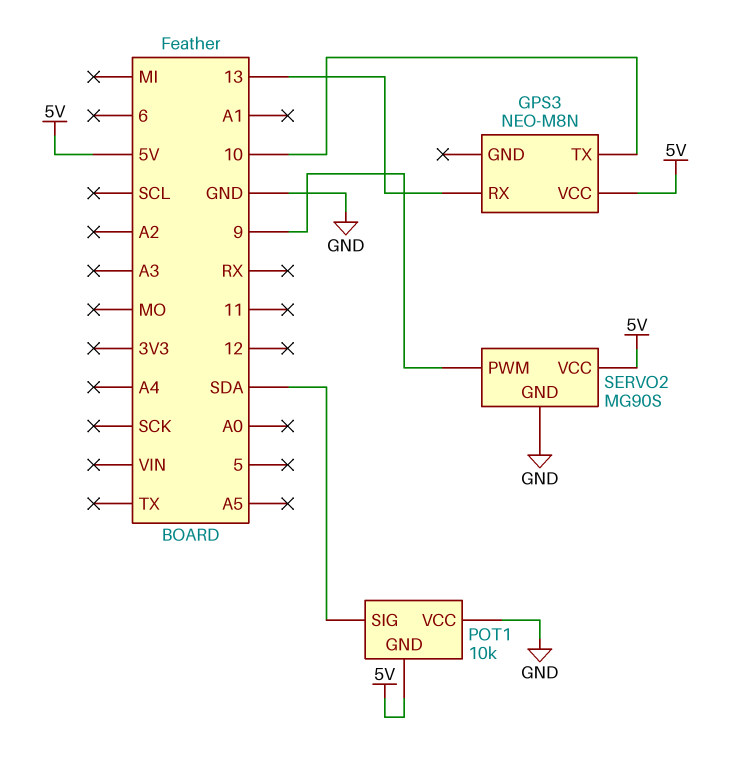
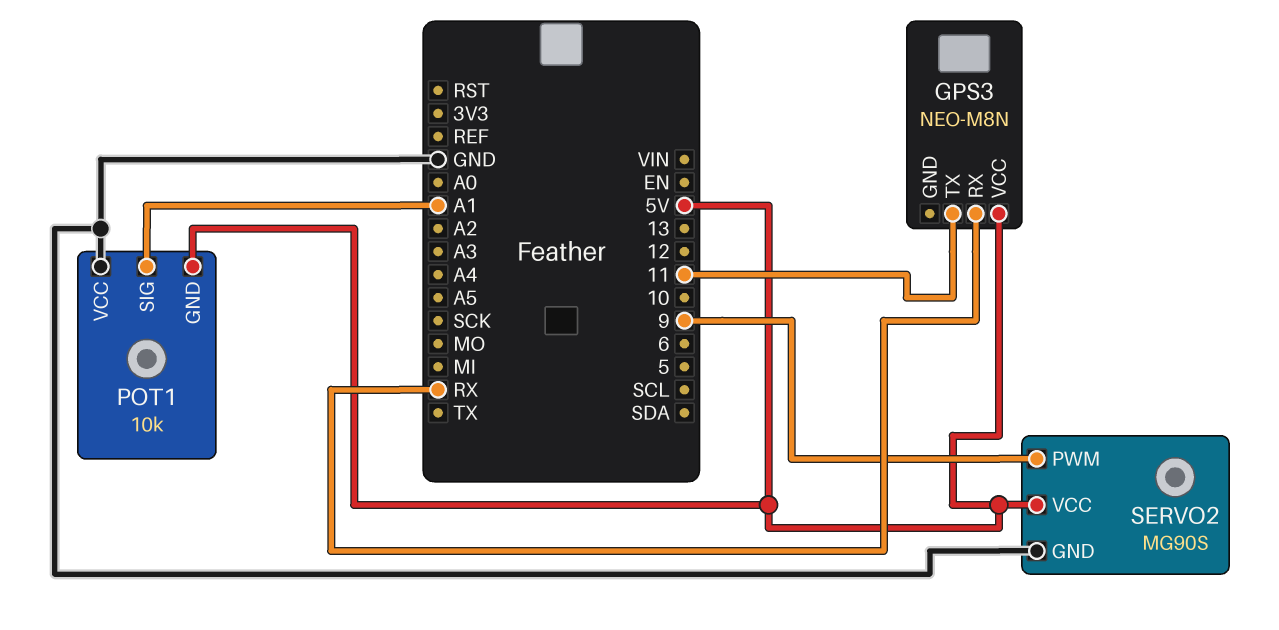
GPS3 pin RX: 13 -> RX
GPS3 pin TX: 10 -> 11
POT1 pin SIG: SDA -> A1

